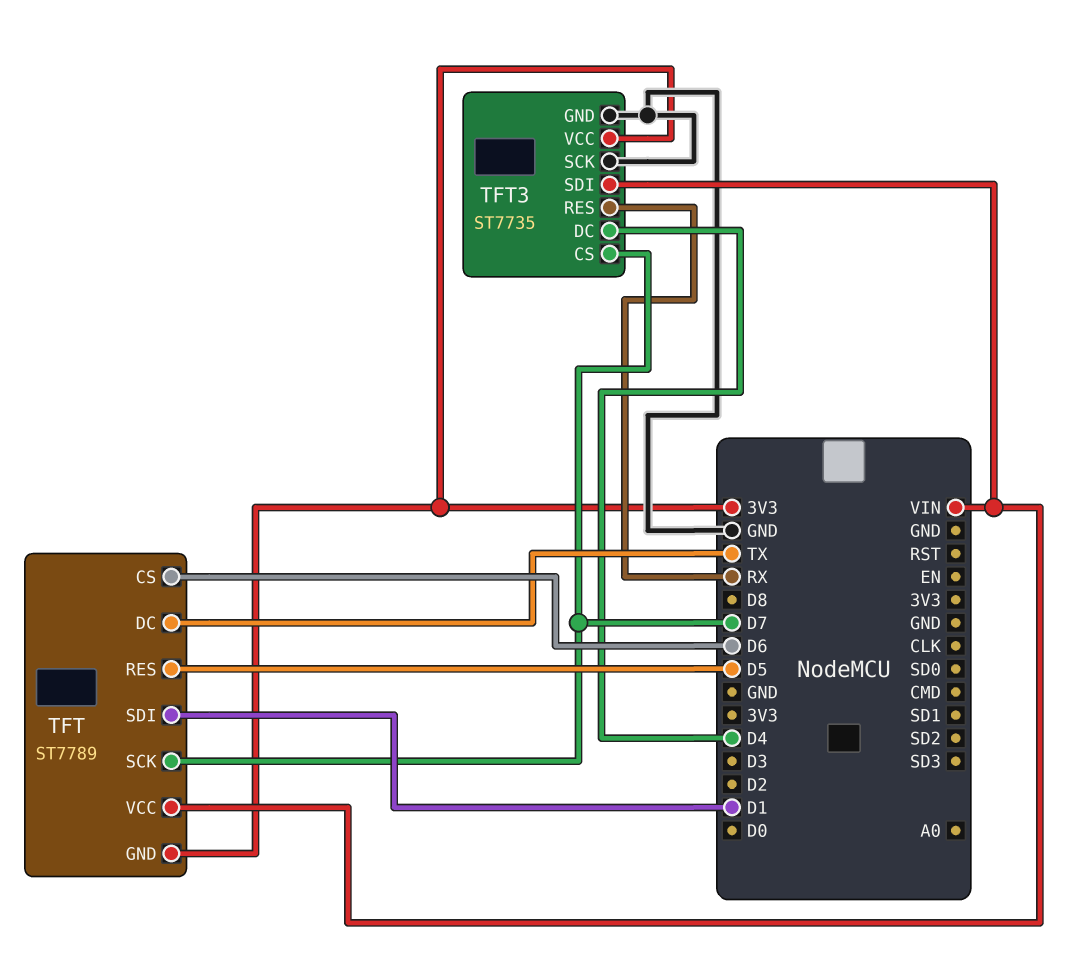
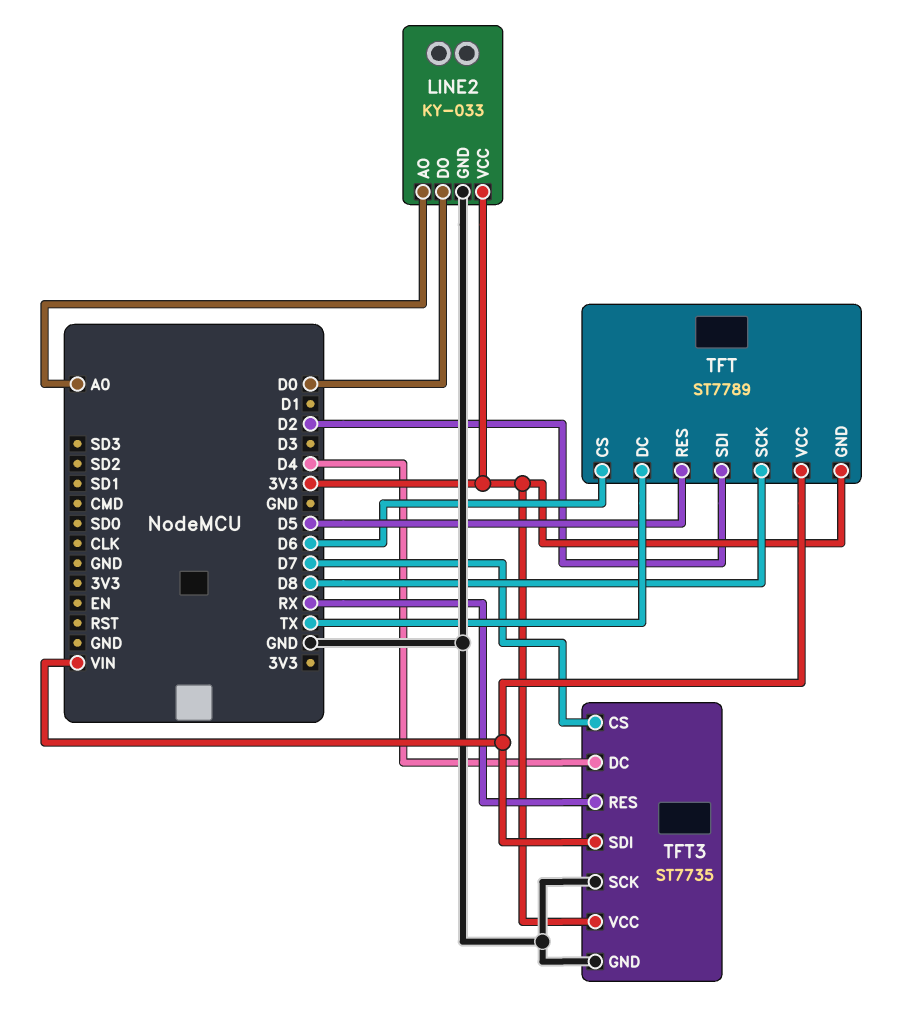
LINE2: none -> KY-033
LINE2 pin AO: none -> A0
LINE2 pin DO: none -> D0
LINE2 pin GND: none -> GND
LINE2 pin VCC: none -> 3V3
TFT pin SCK: D7 -> D8
TFT pin SDI: D1 -> D2

